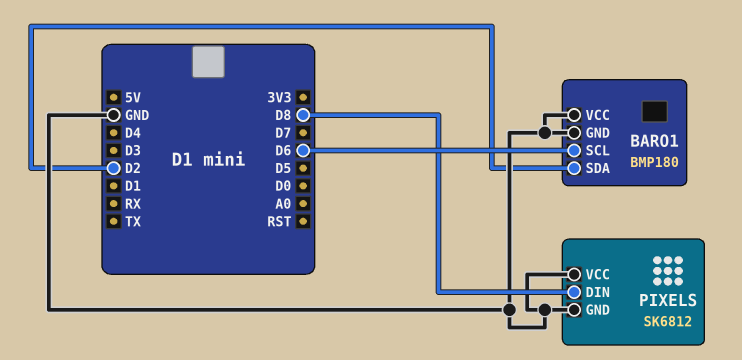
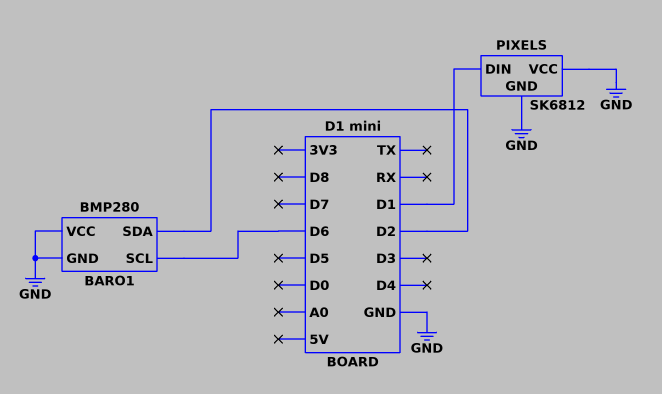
BARO1: BMP180 -> BMP280
PIXELS pin DIN: D8 -> D1

